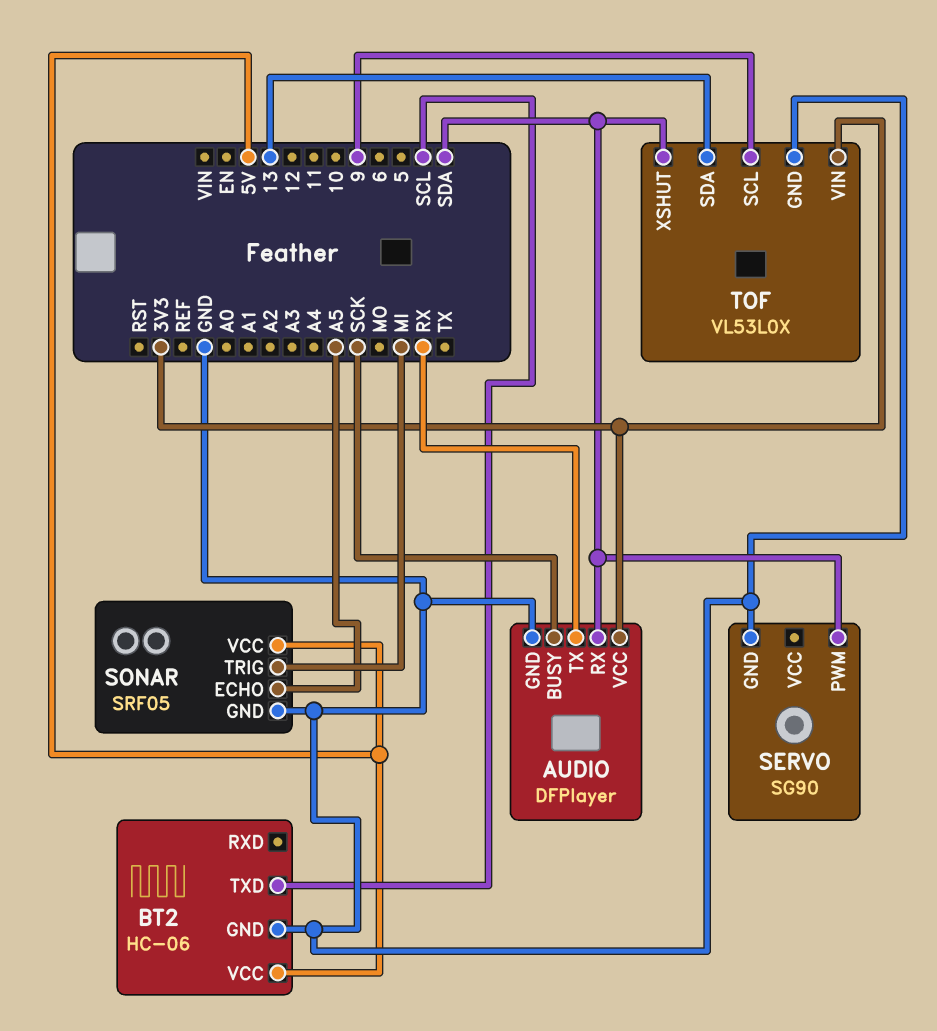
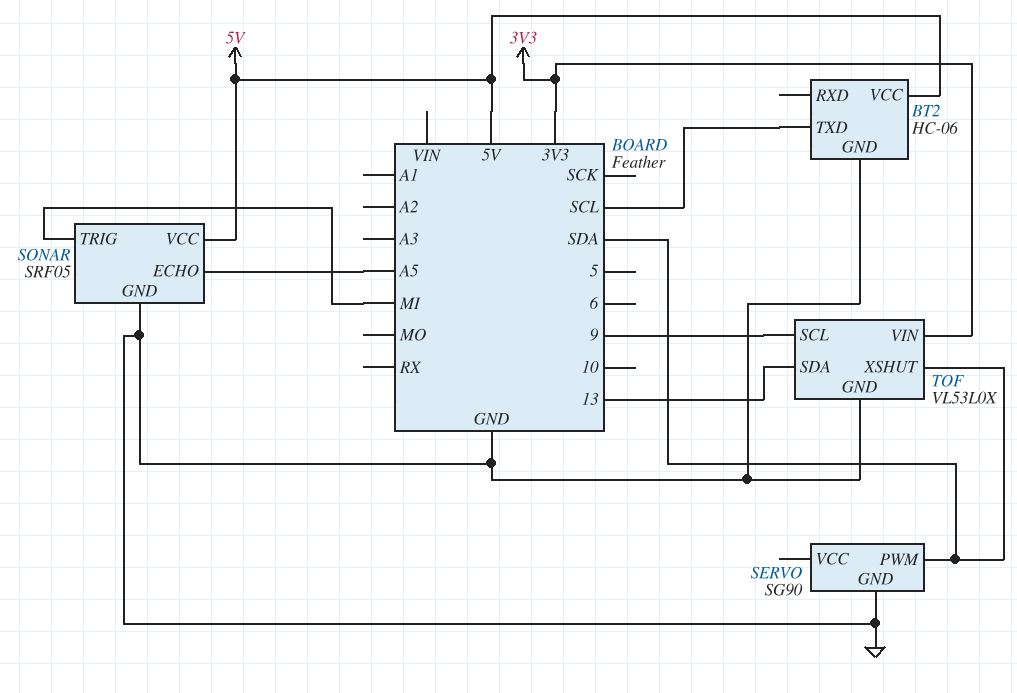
AUDIO: DFPlayer -> none
AUDIO pin BUSY: SCK -> none
AUDIO pin GND: GND -> none
AUDIO pin RX: SDA -> none
AUDIO pin TX: RX -> none
AUDIO pin VCC: 3V3 -> none

